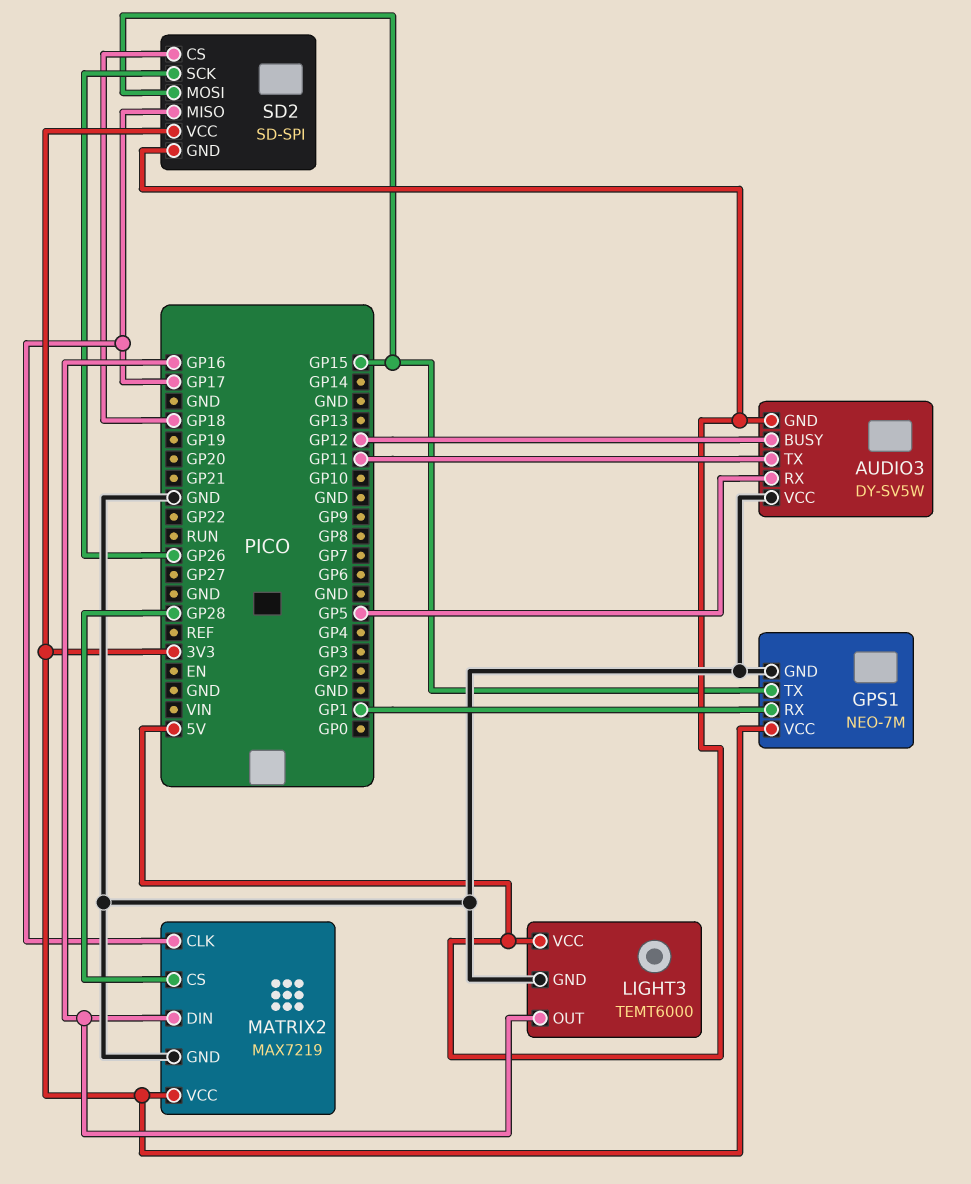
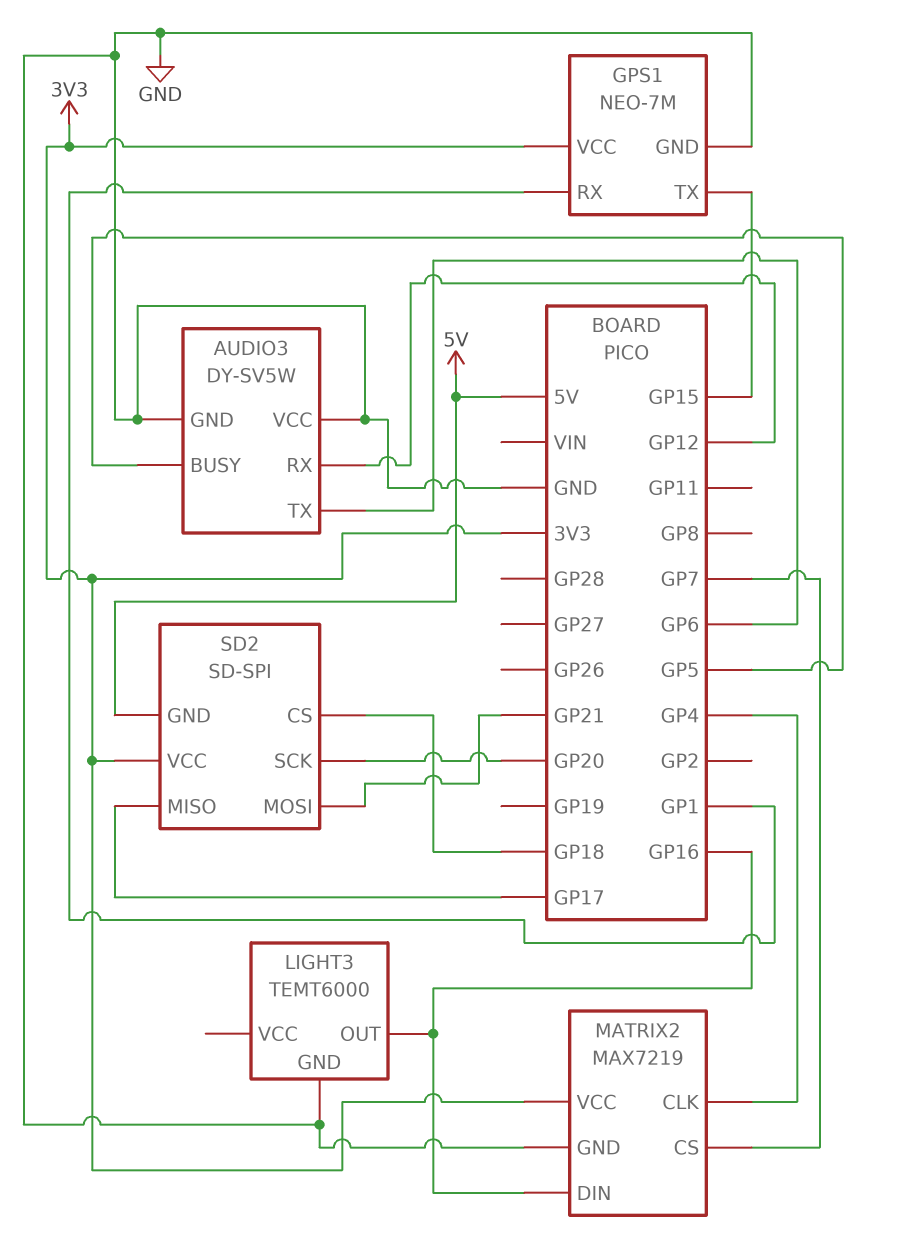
AUDIO3 pin BUSY: GP12 -> GP5
AUDIO3 pin GND: 5V -> GND
AUDIO3 pin RX: GP5 -> GP12
AUDIO3 pin TX: GP11 -> GP6
LIGHT3 pin VCC: 5V -> none
MATRIX2 pin CLK: GP17 -> GP4
MATRIX2 pin CS: GP28 -> GP7
SD2 pin MOSI: GP15 -> GP21
SD2 pin SCK: GP26 -> GP20

